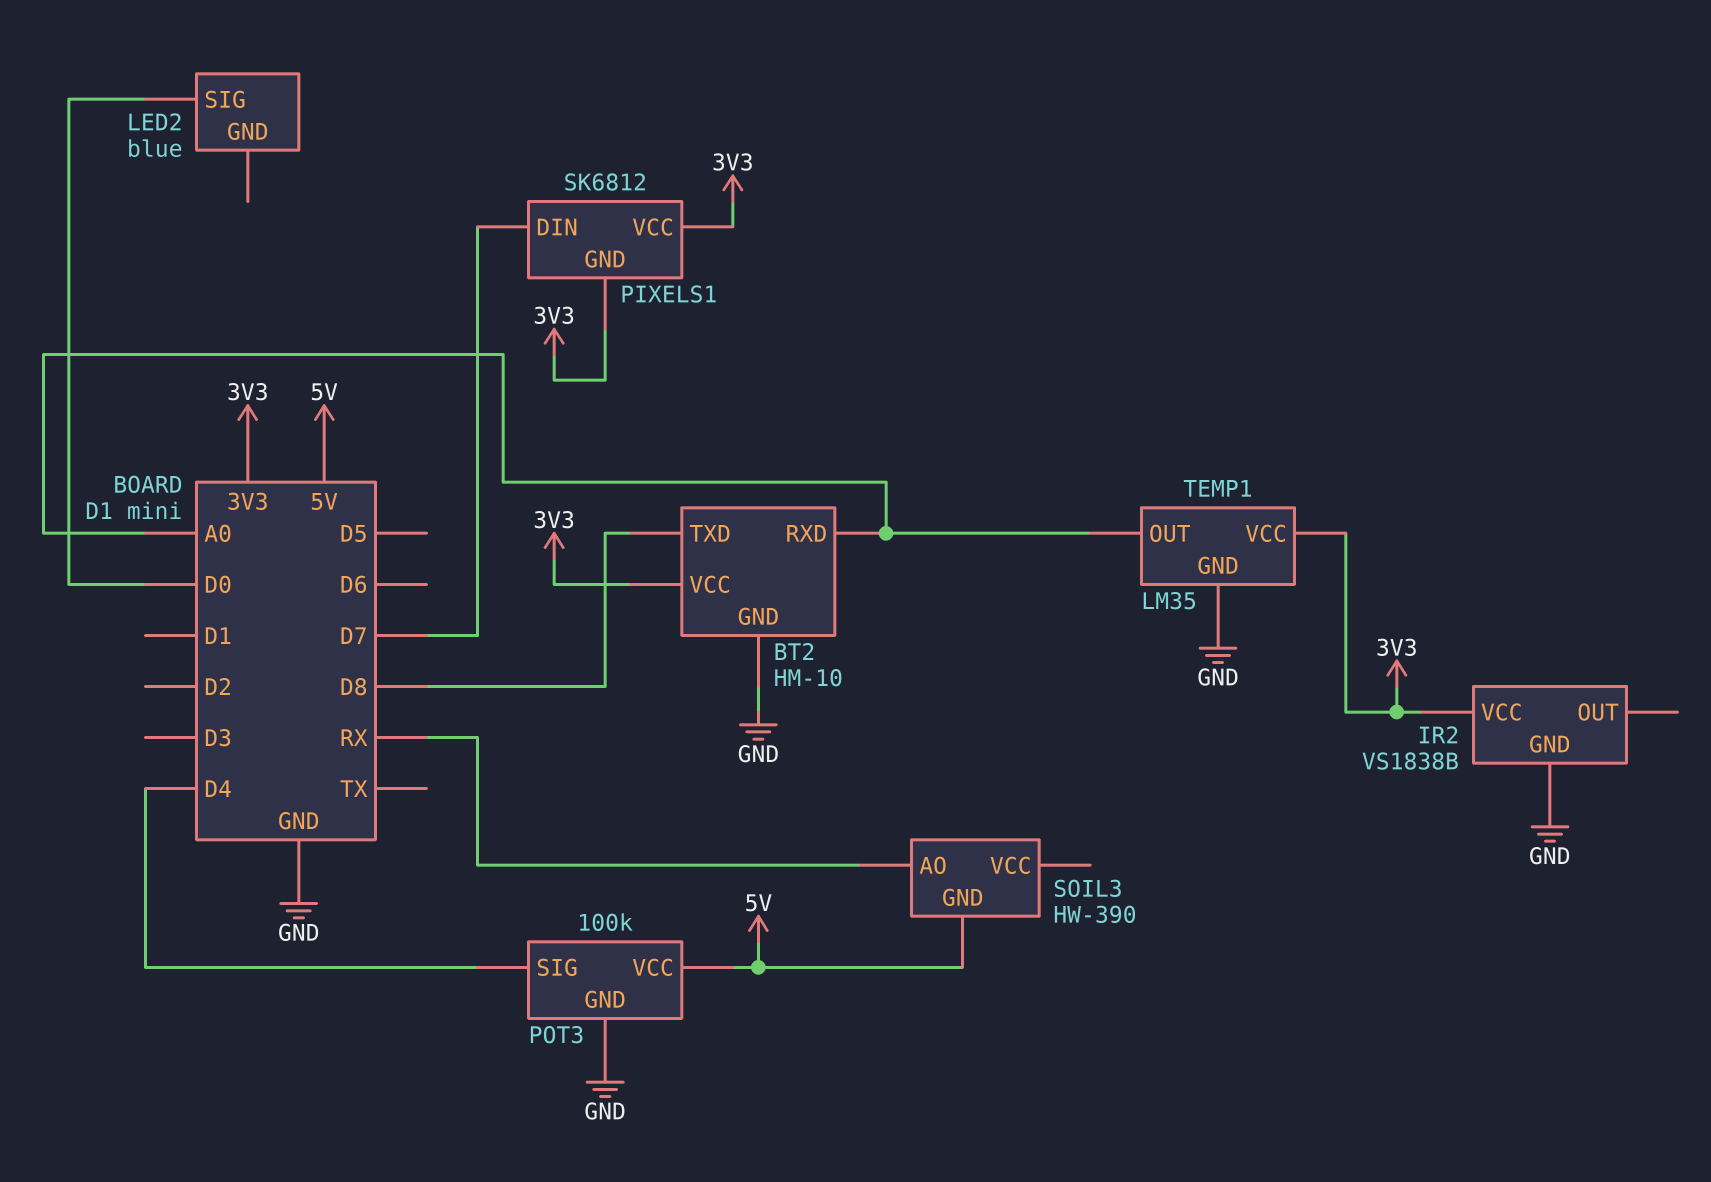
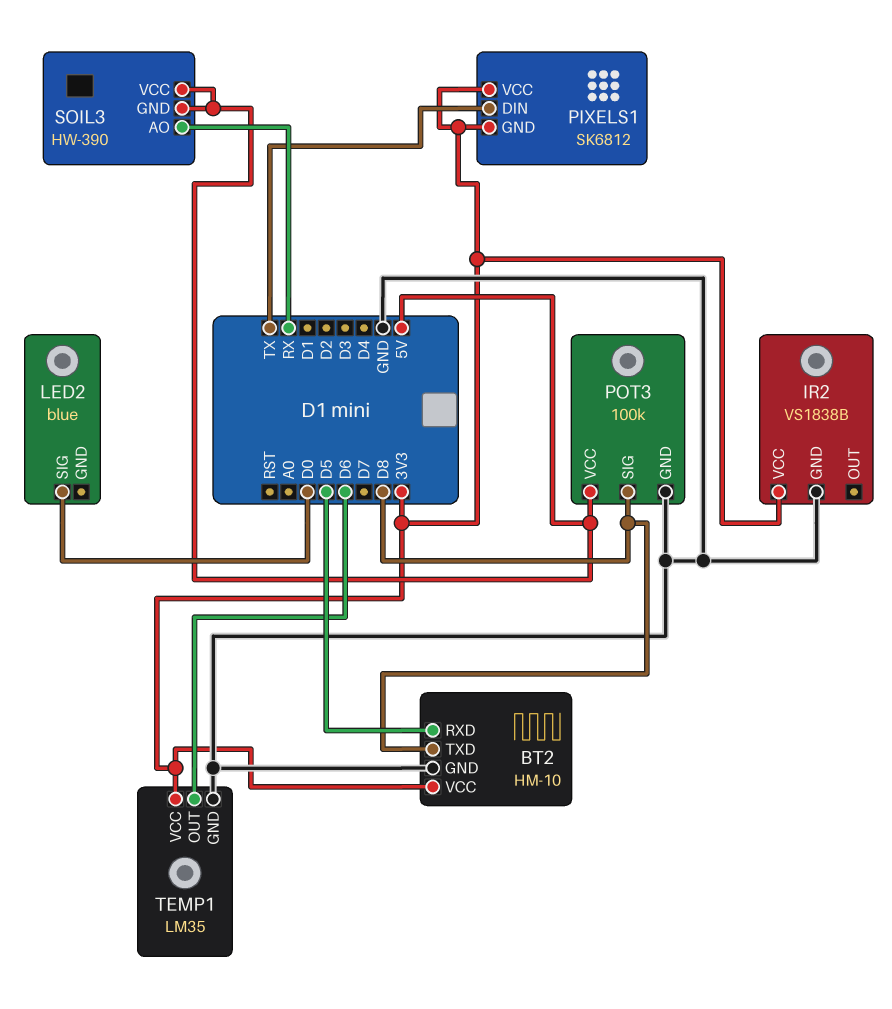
BT2 pin RXD: A0 -> D5
PIXELS1 pin DIN: D7 -> TX
POT3 pin SIG: D4 -> D8
SOIL3 pin VCC: none -> 5V
TEMP1 pin OUT: A0 -> D6

